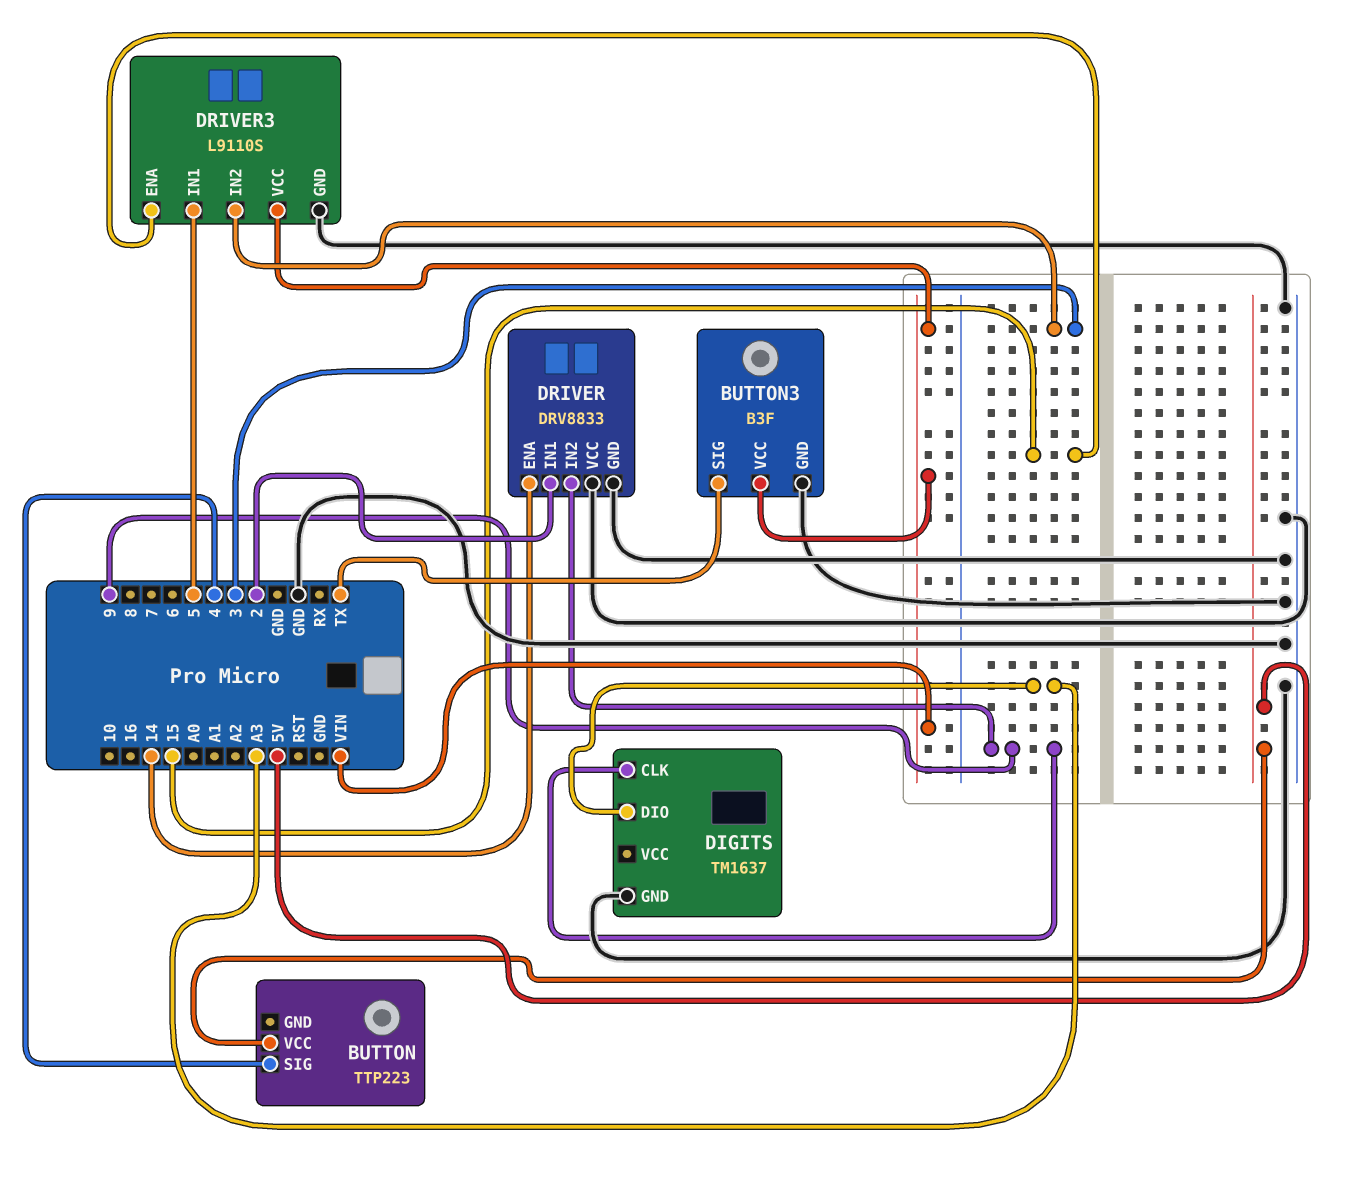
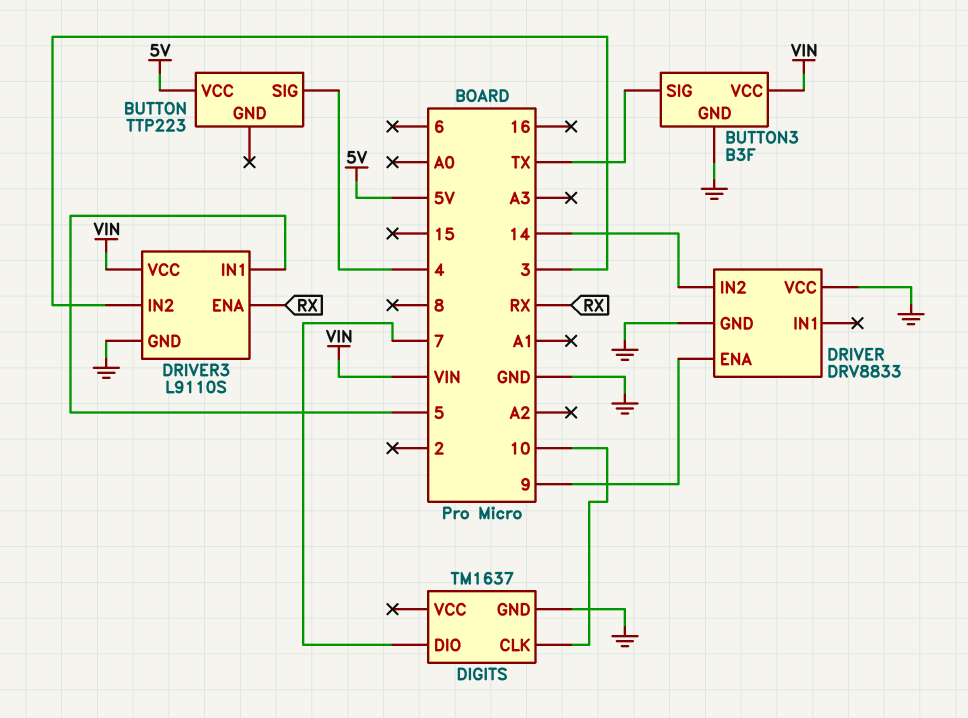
DIGITS pin CLK: 9 -> 10
DIGITS pin DIO: A3 -> 7
DRIVER pin ENA: 14 -> 9
DRIVER pin IN1: 2 -> none
DRIVER pin IN2: 9 -> 14
DRIVER3 pin ENA: 15 -> RX

